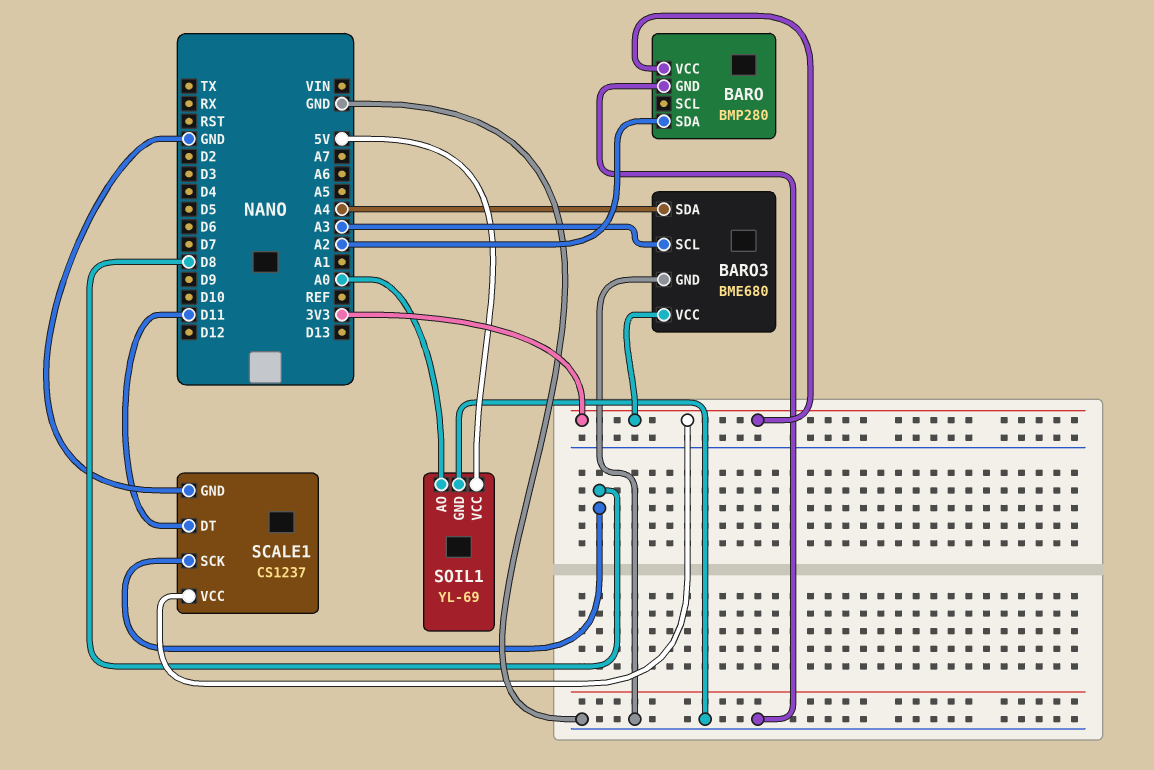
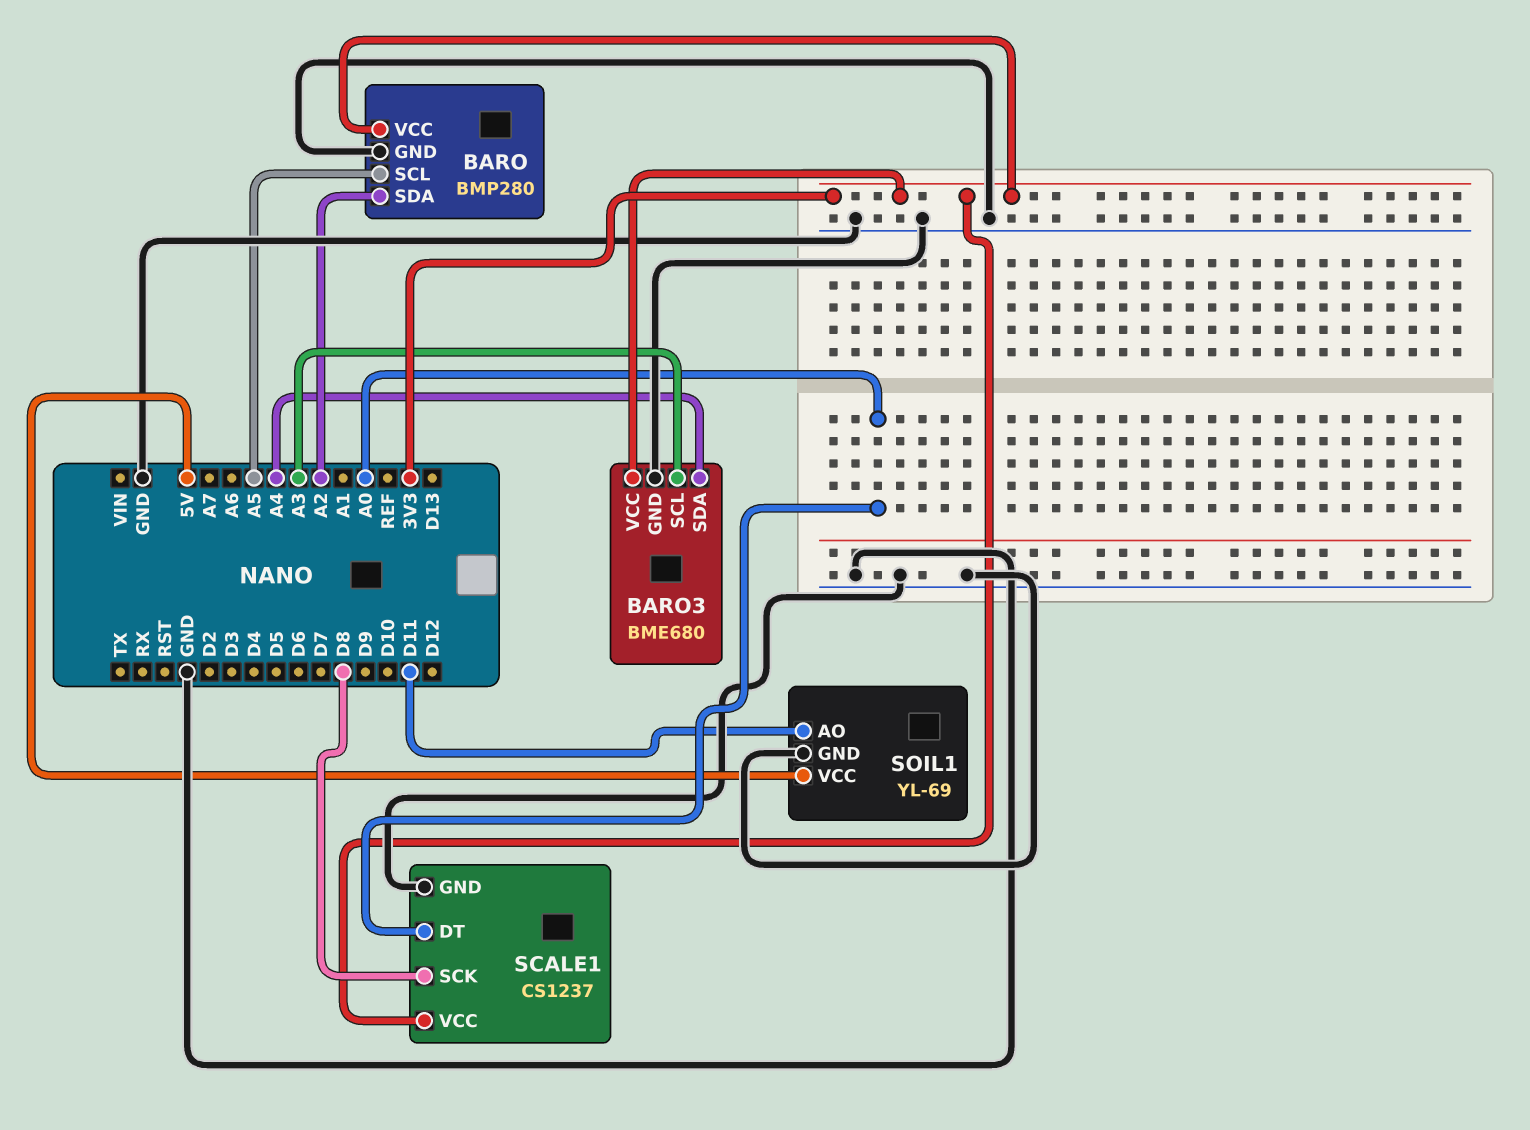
BARO pin SCL: none -> A5
SCALE1 pin DT: D11 -> A0
SOIL1 pin AO: A0 -> D11

